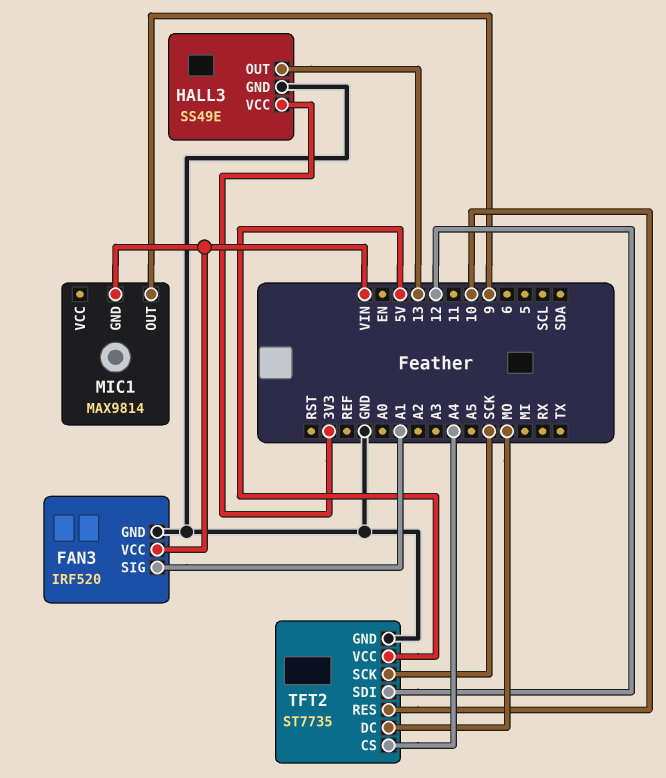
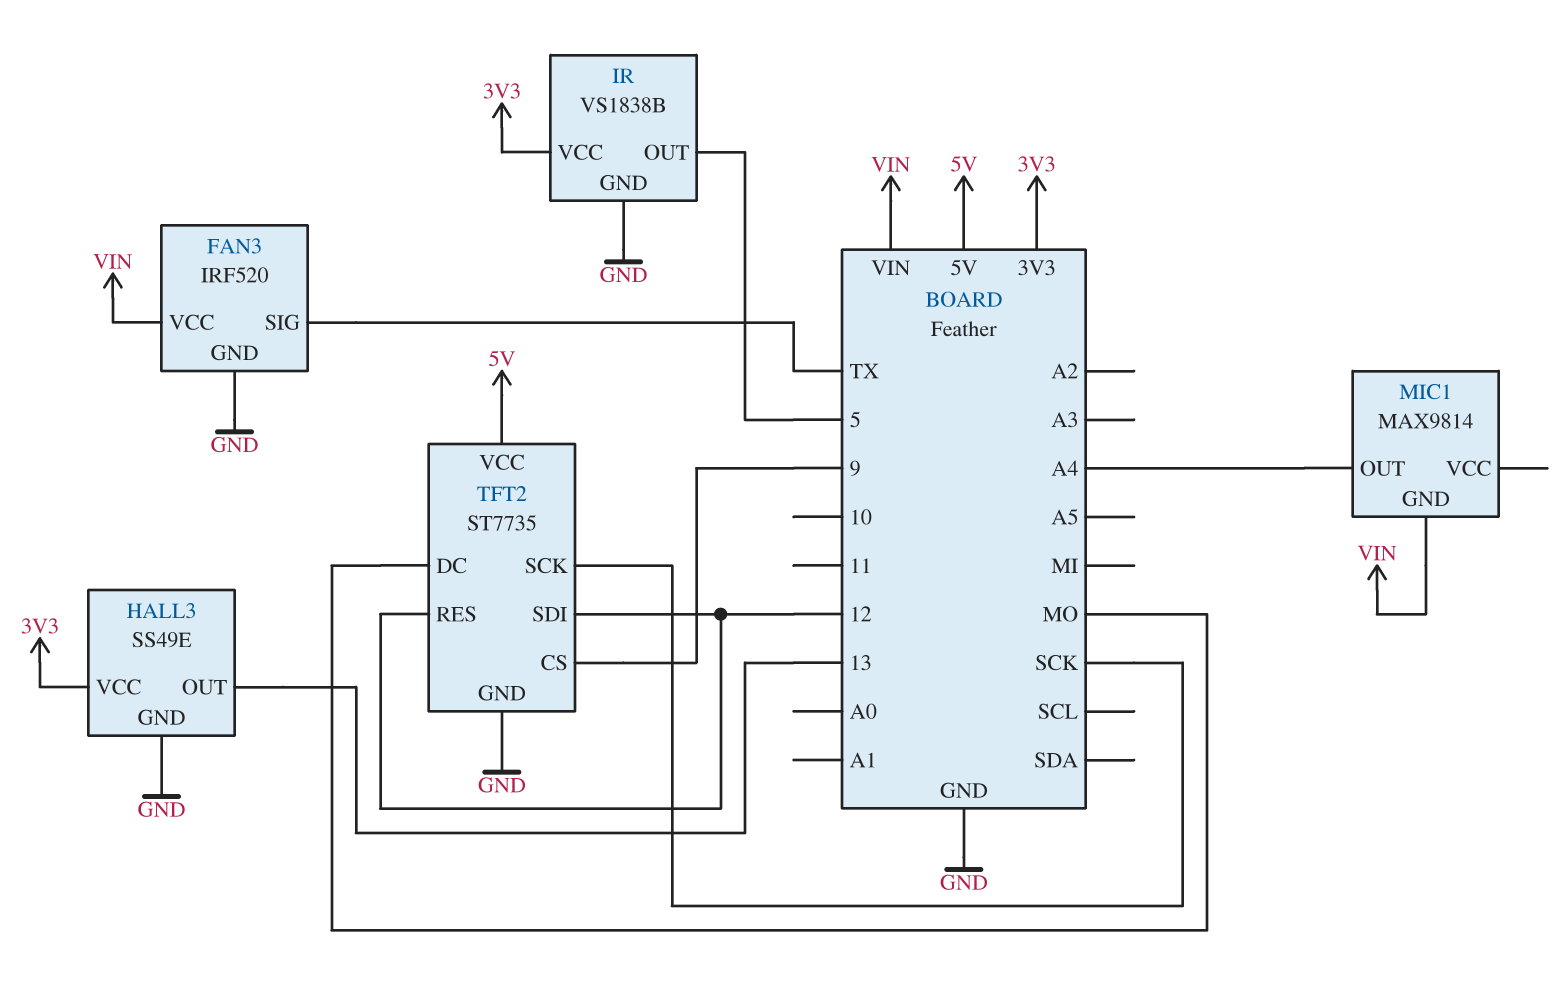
FAN3 pin SIG: A1 -> TX
IR: none -> VS1838B
IR pin GND: none -> GND
IR pin OUT: none -> 5
IR pin VCC: none -> 3V3
MIC1 pin OUT: 9 -> A4
TFT2 pin CS: A4 -> 9
TFT2 pin RES: 10 -> 12

